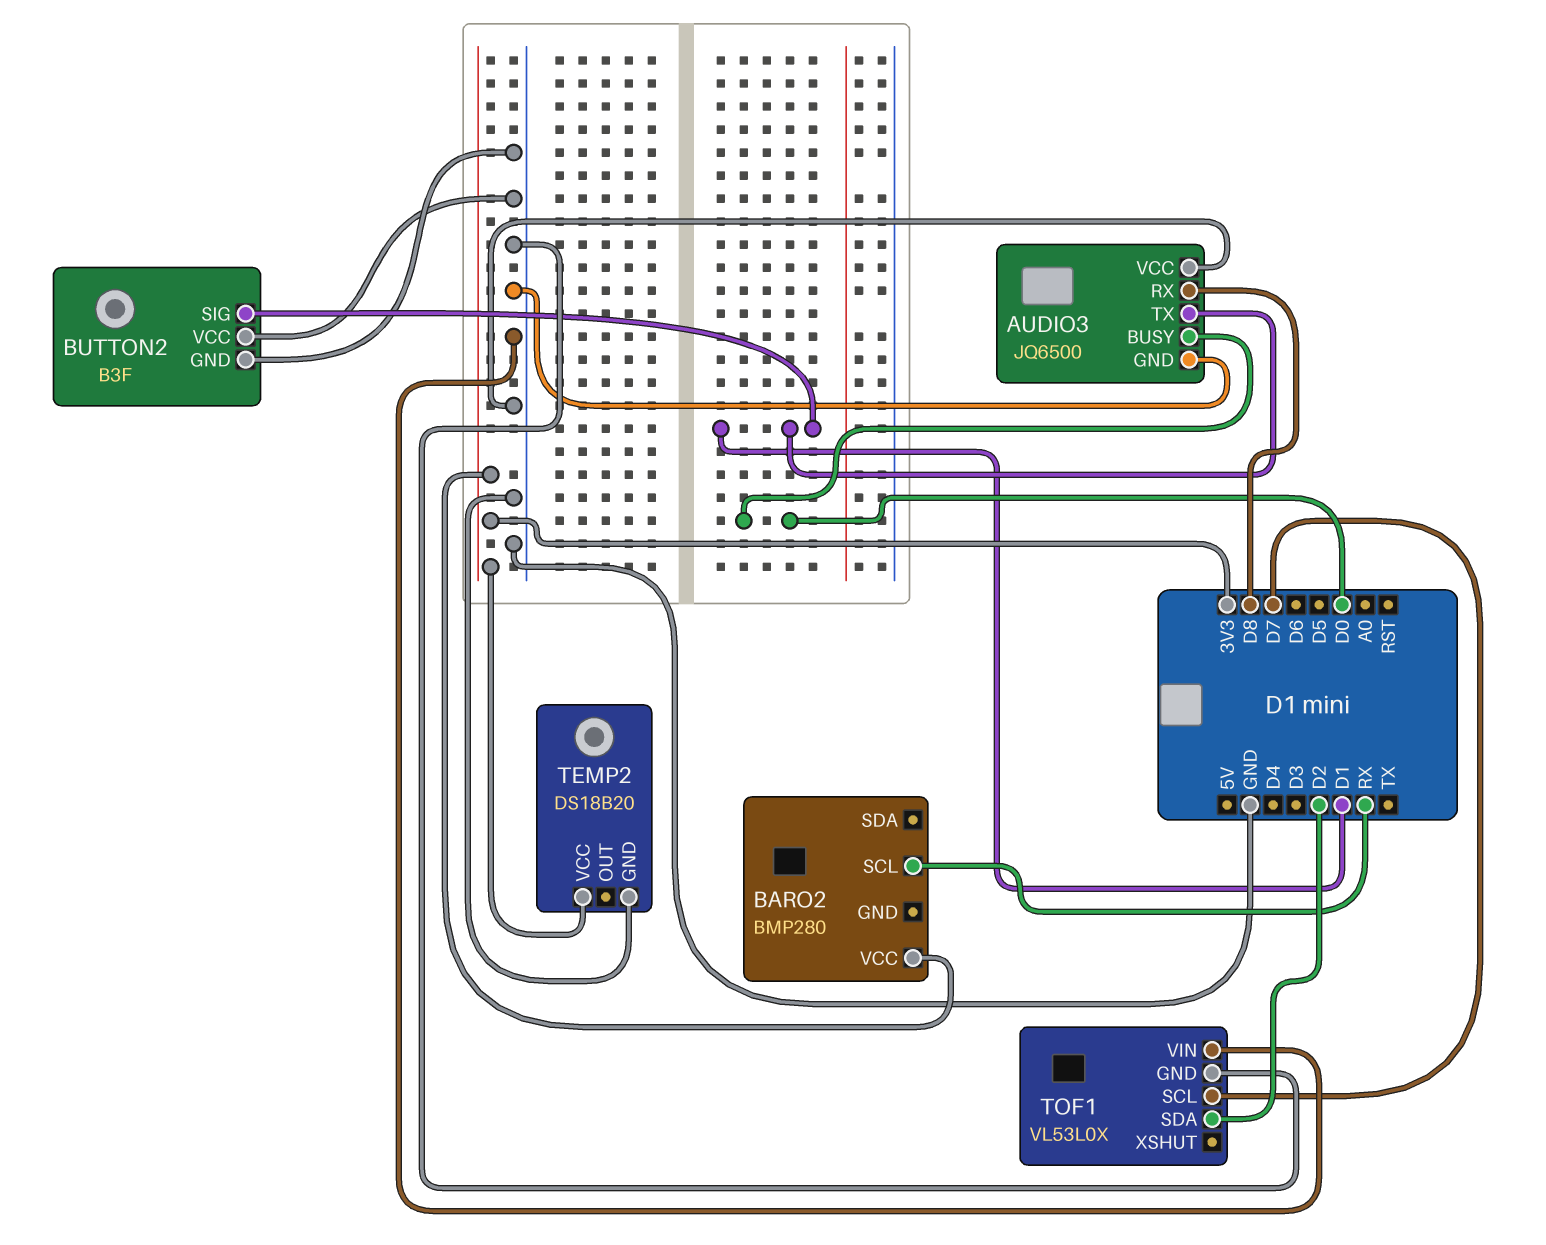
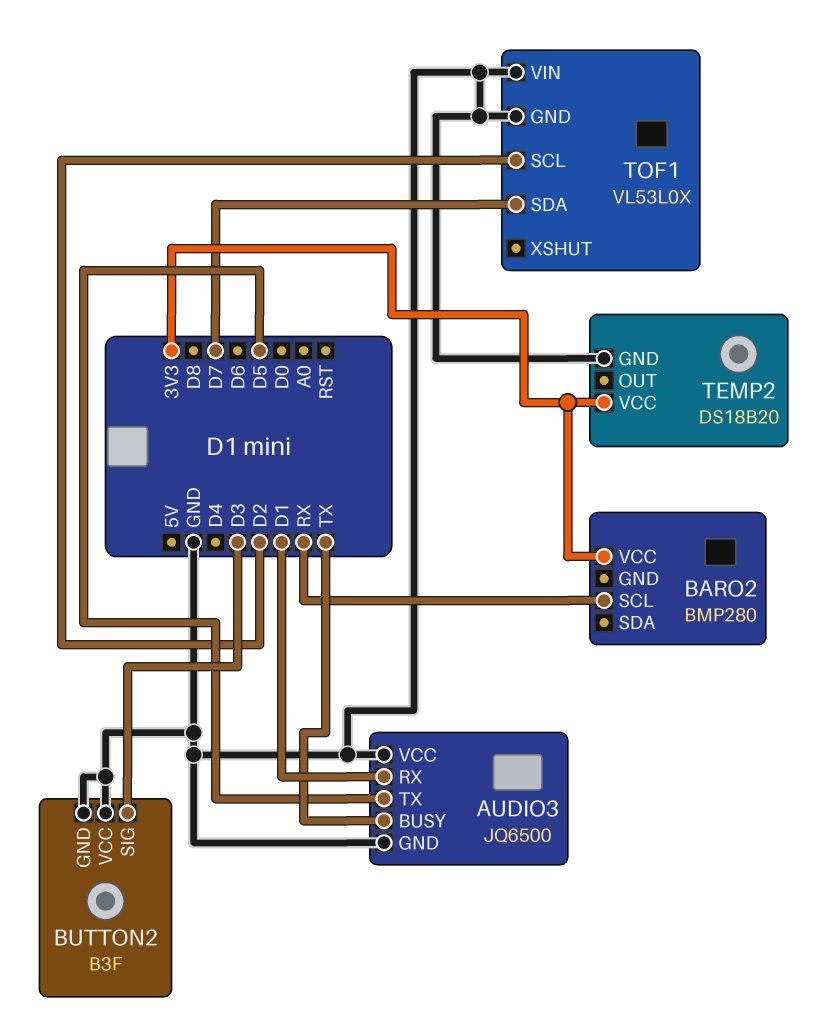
AUDIO3 pin BUSY: D0 -> TX
AUDIO3 pin RX: D8 -> D1
AUDIO3 pin TX: D1 -> D5
BUTTON2 pin SIG: D1 -> D3
TOF1 pin SCL: D7 -> D2
TOF1 pin SDA: D2 -> D7

